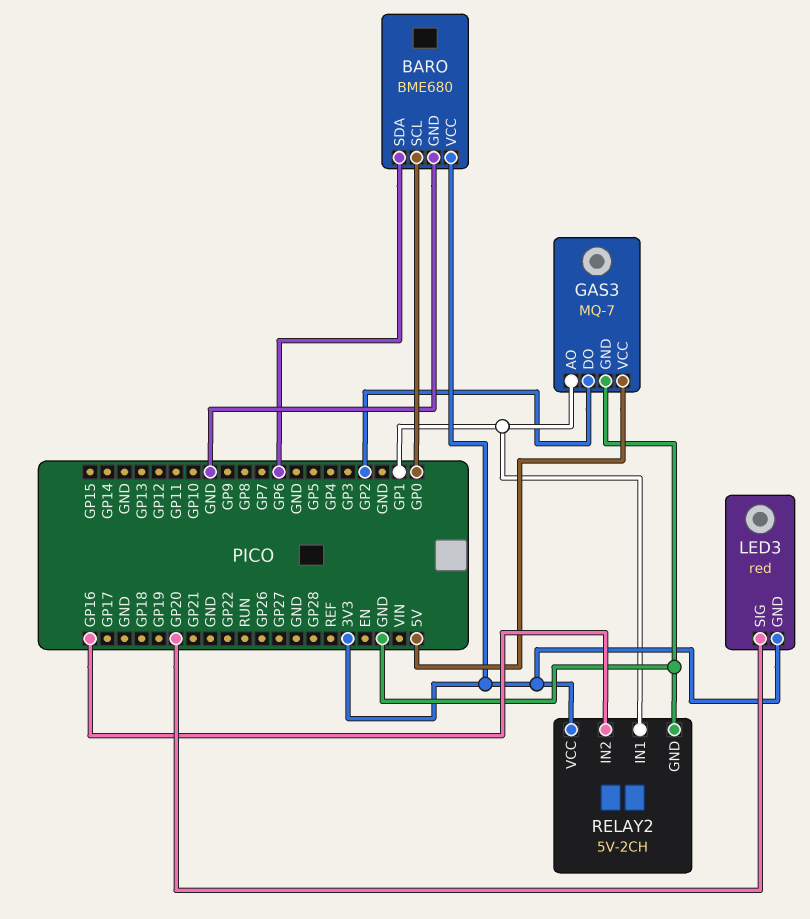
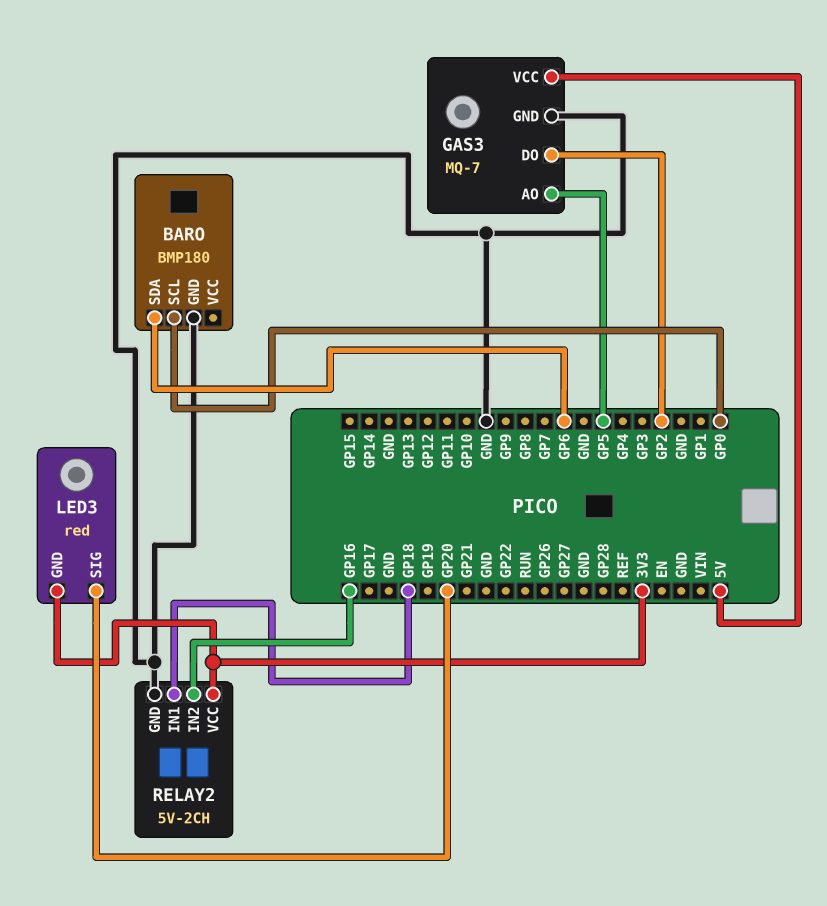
BARO: BME680 -> BMP180
BARO pin VCC: 3V3 -> none
GAS3 pin AO: GP1 -> GP5
RELAY2 pin IN1: GP1 -> GP18

